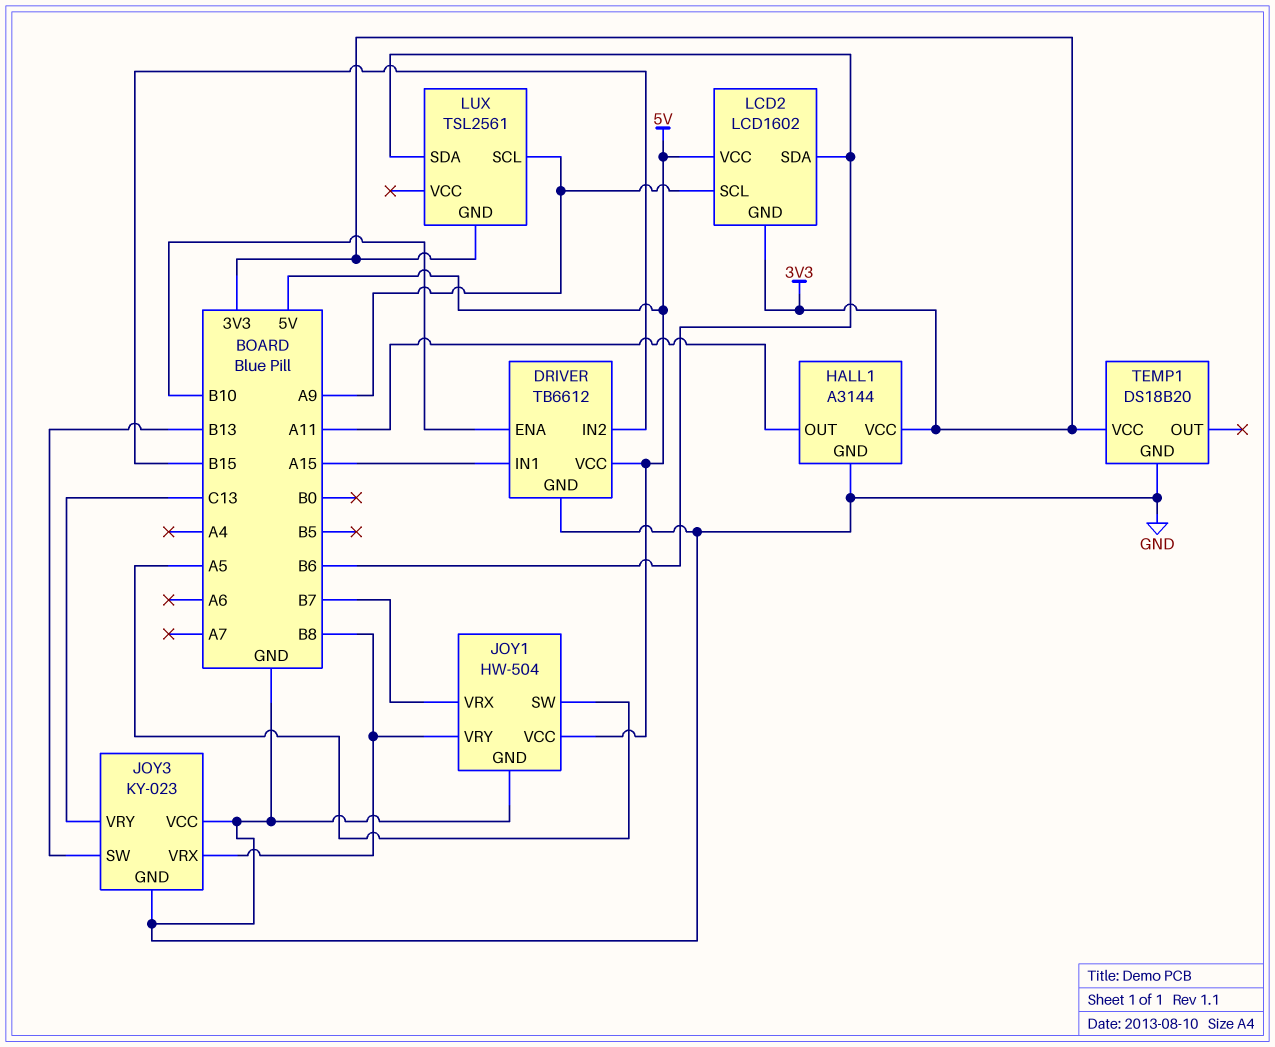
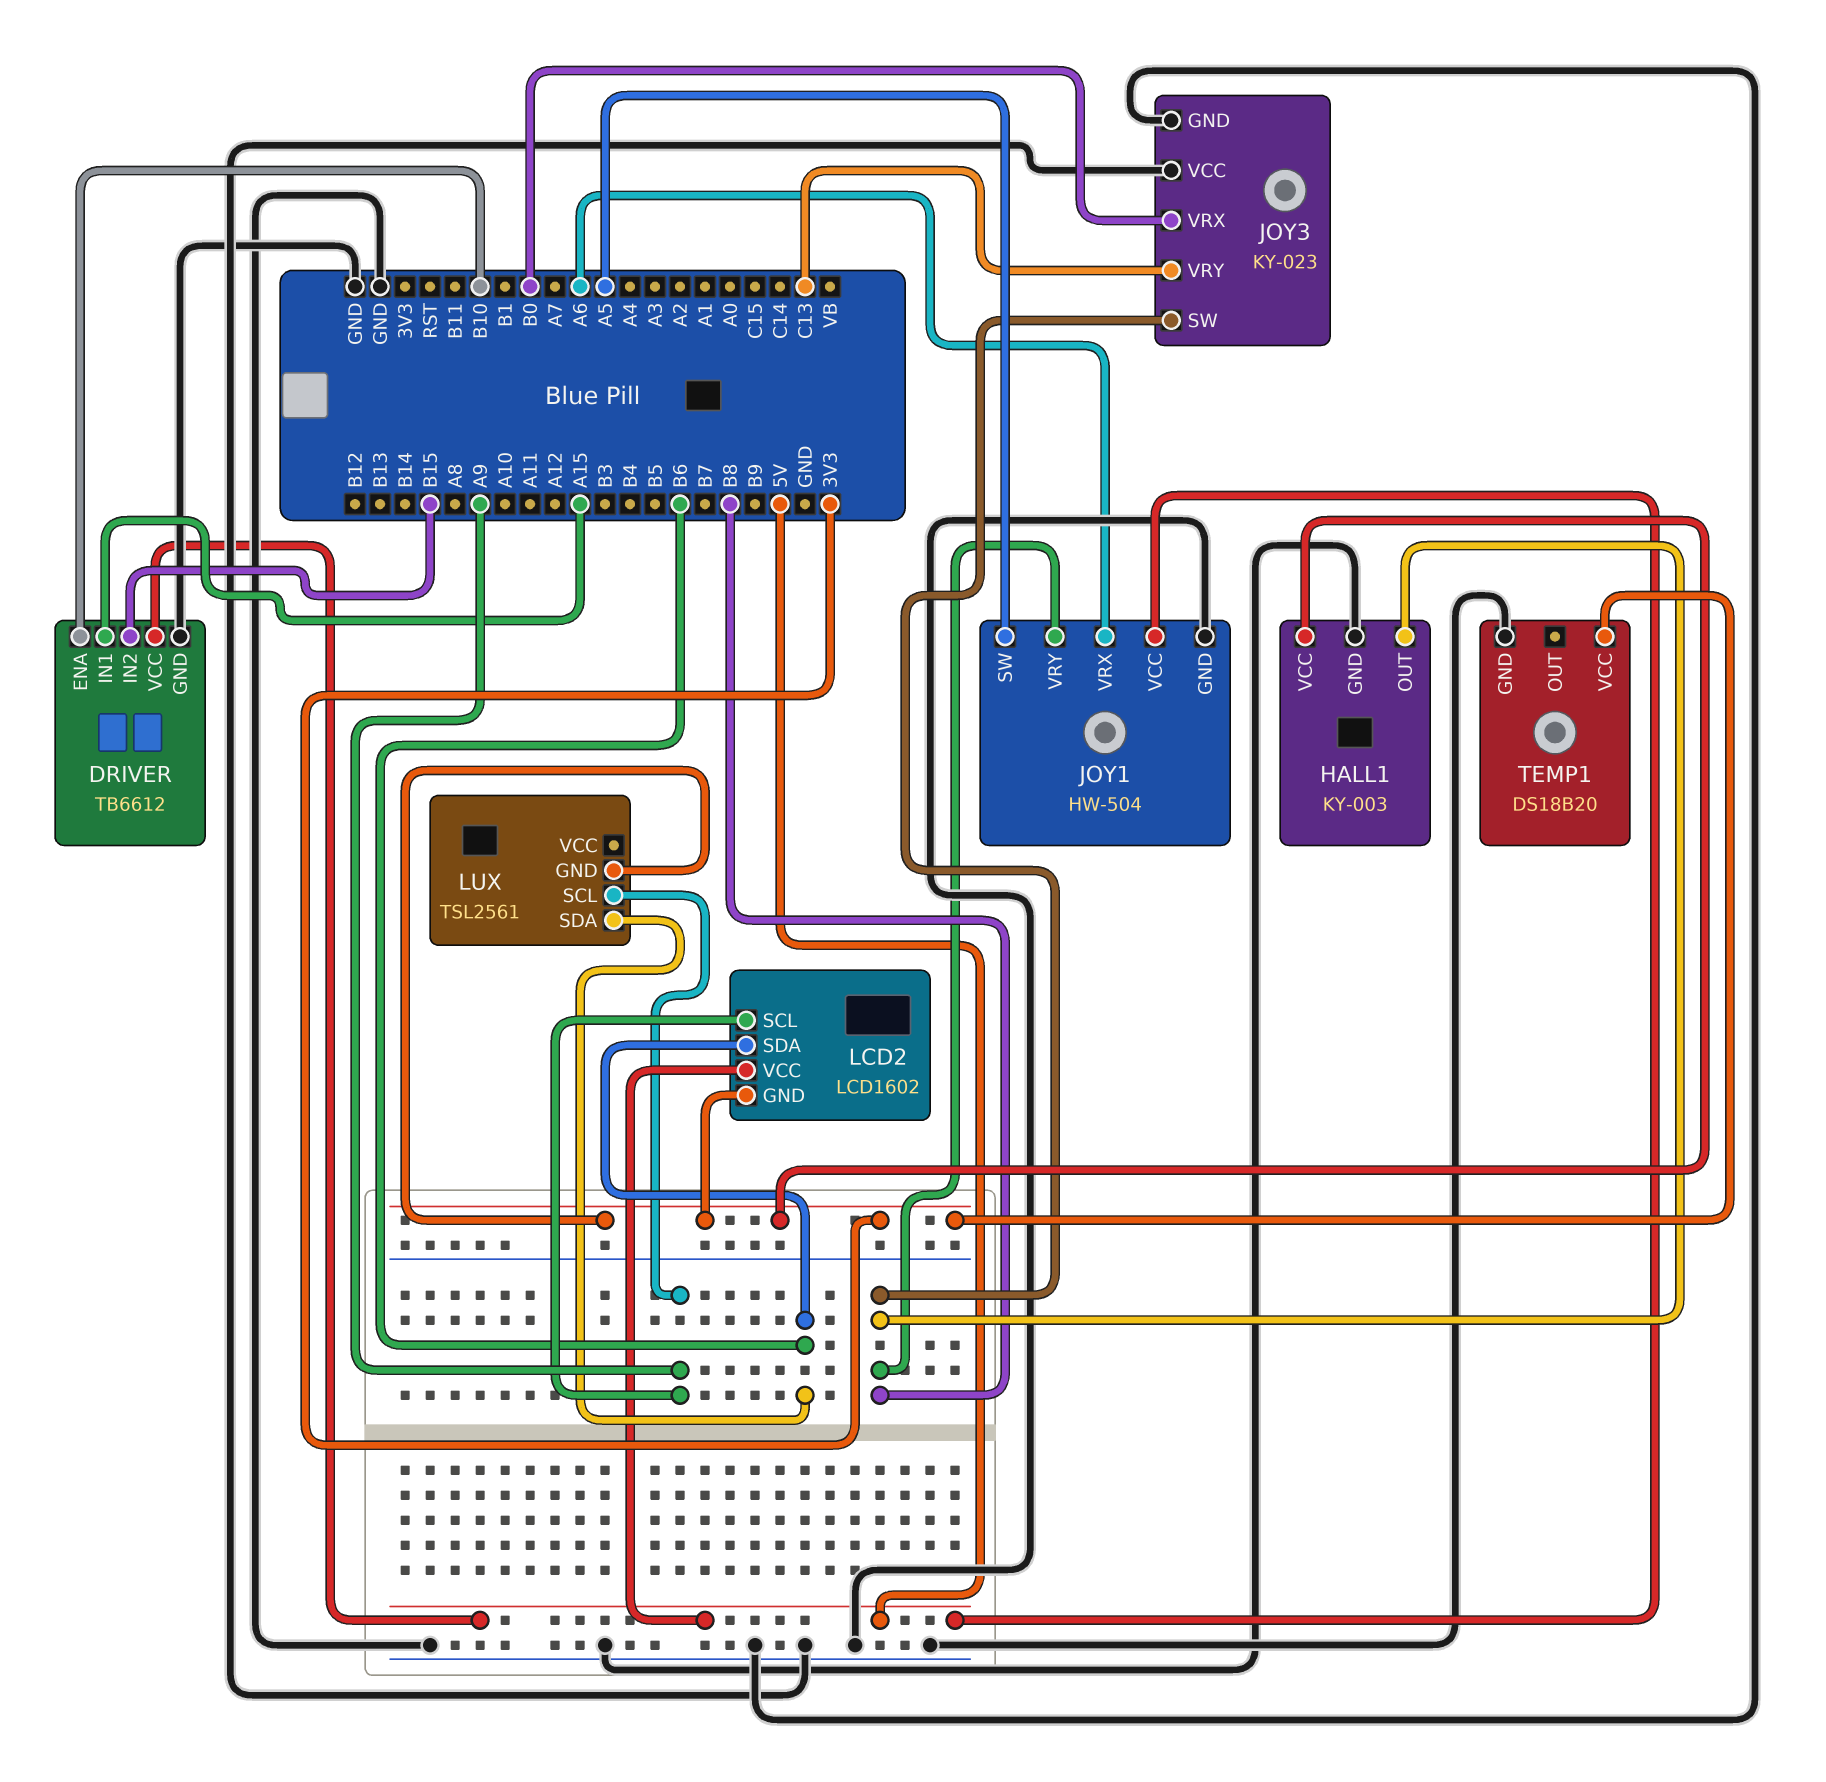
HALL1: A3144 -> KY-003
HALL1 pin OUT: A11 -> B8
JOY1 pin VRX: B7 -> A6
JOY3 pin SW: B13 -> B8
JOY3 pin VRX: B8 -> B0

